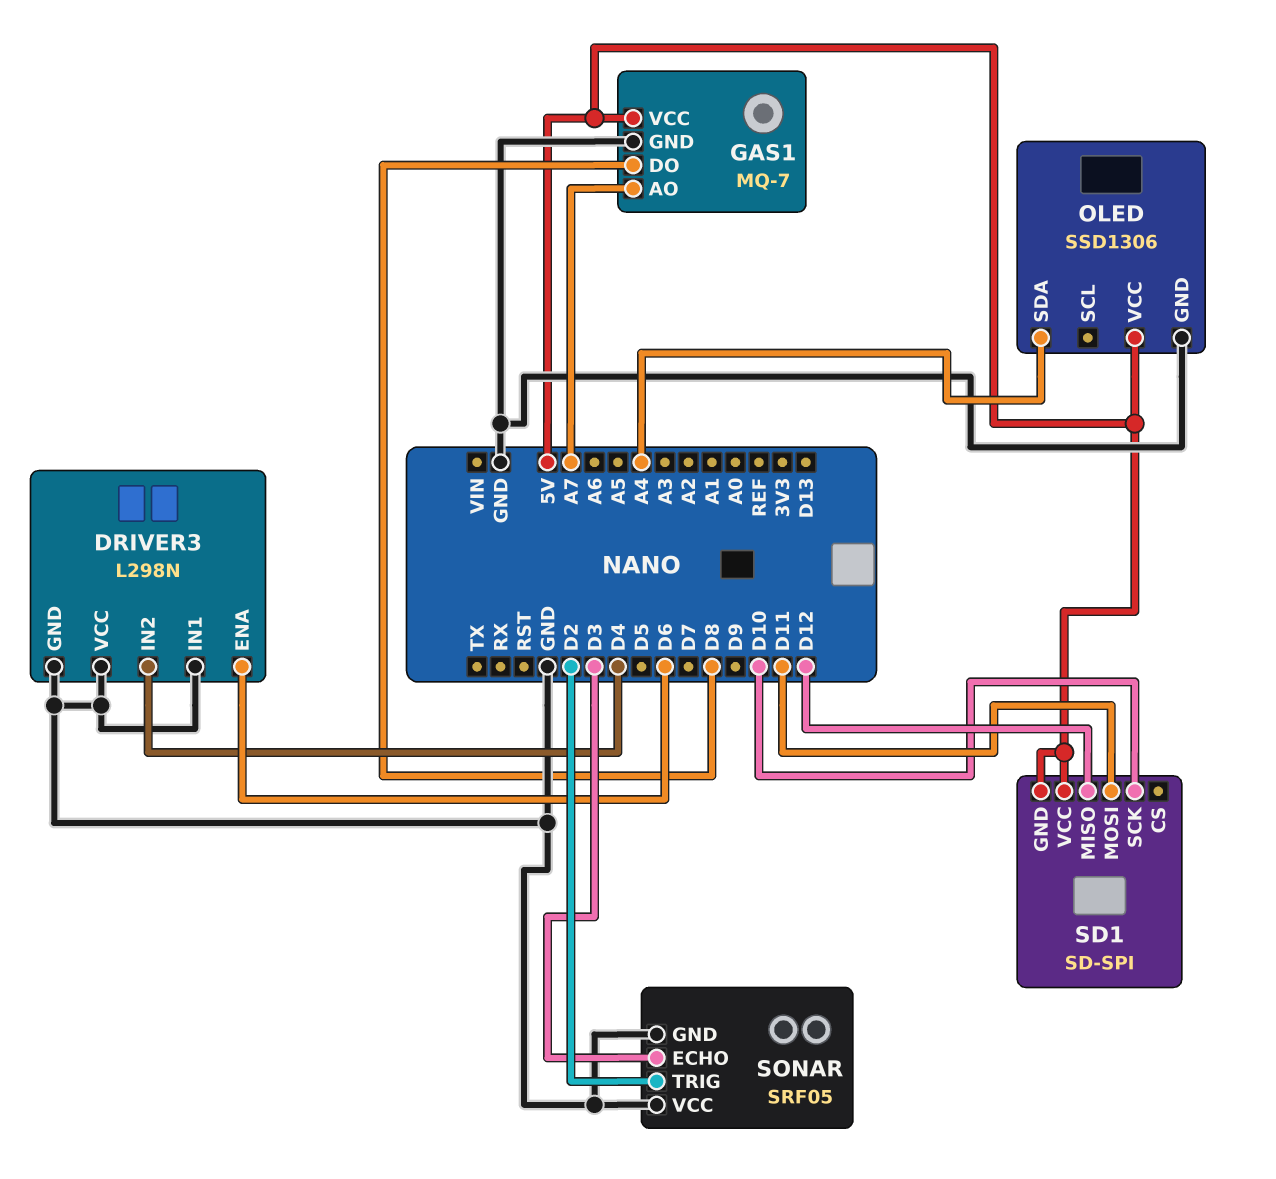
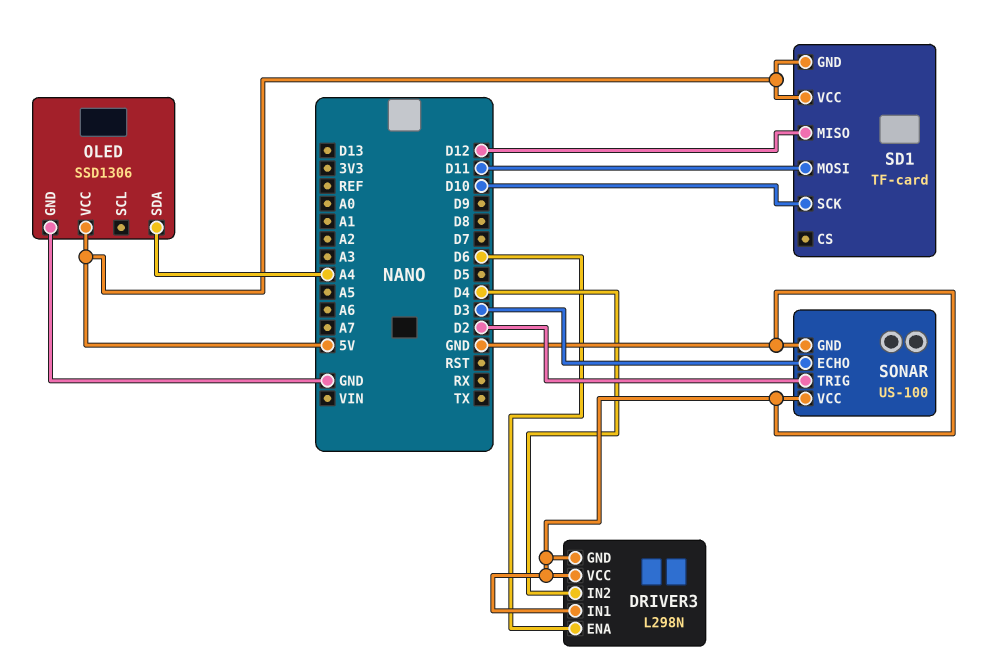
GAS1: MQ-7 -> none
GAS1 pin AO: A7 -> none
GAS1 pin DO: D8 -> none
GAS1 pin GND: GND -> none
GAS1 pin VCC: 5V -> none
SD1: SD-SPI -> TF-card
SONAR: SRF05 -> US-100

